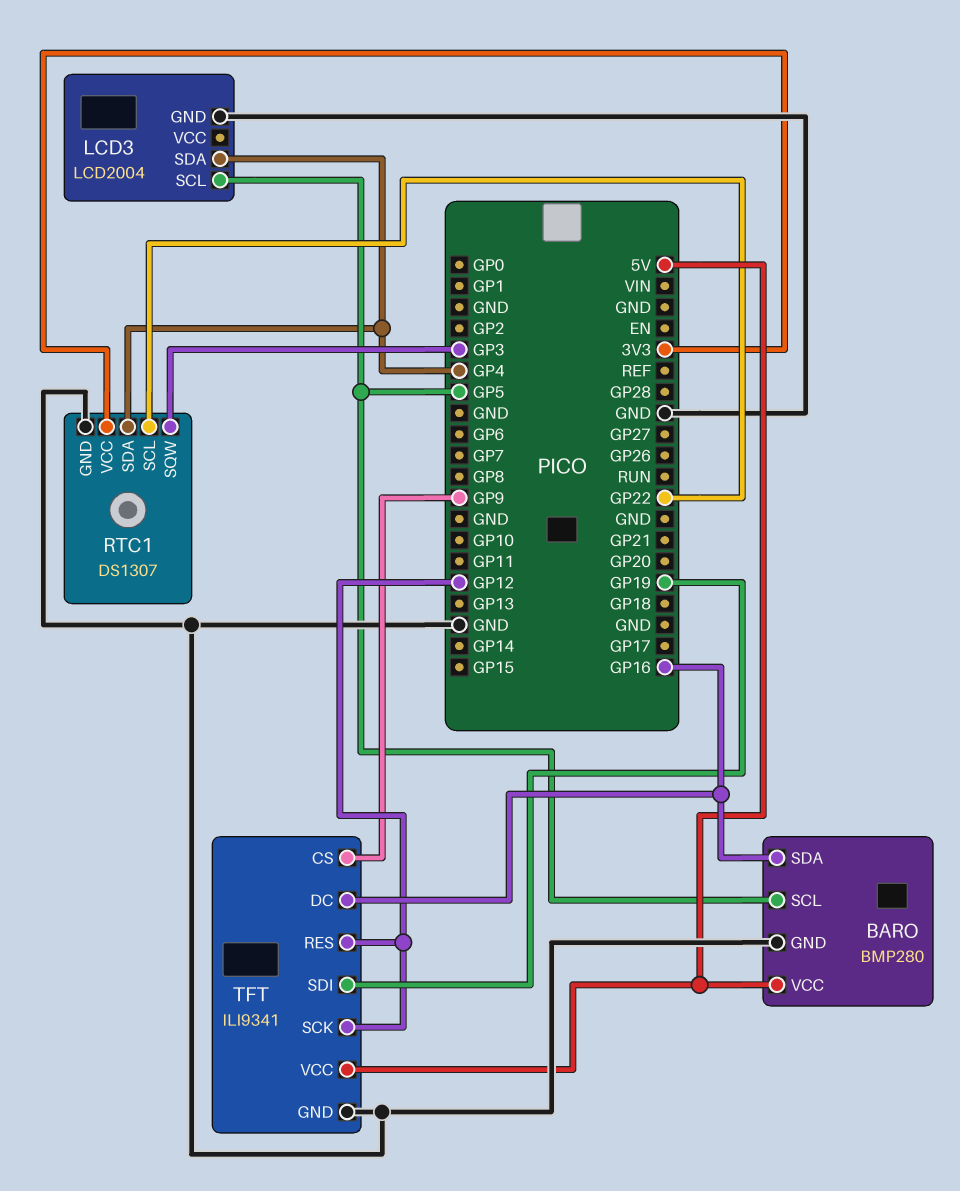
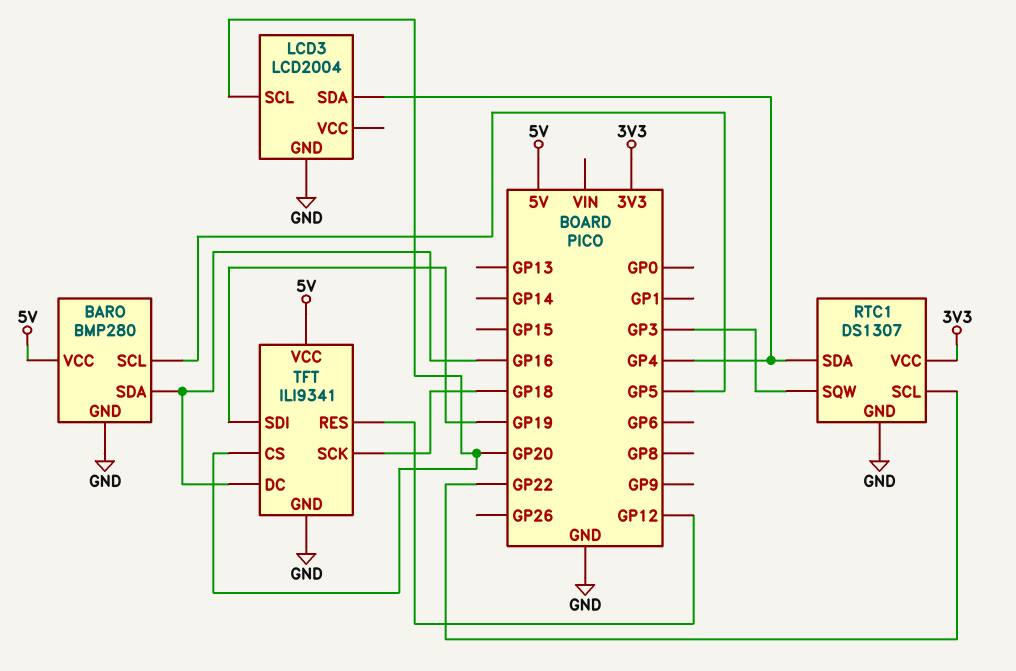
LCD3 pin SCL: GP5 -> GP20
TFT pin CS: GP9 -> GP20
TFT pin SCK: GP12 -> GP18

